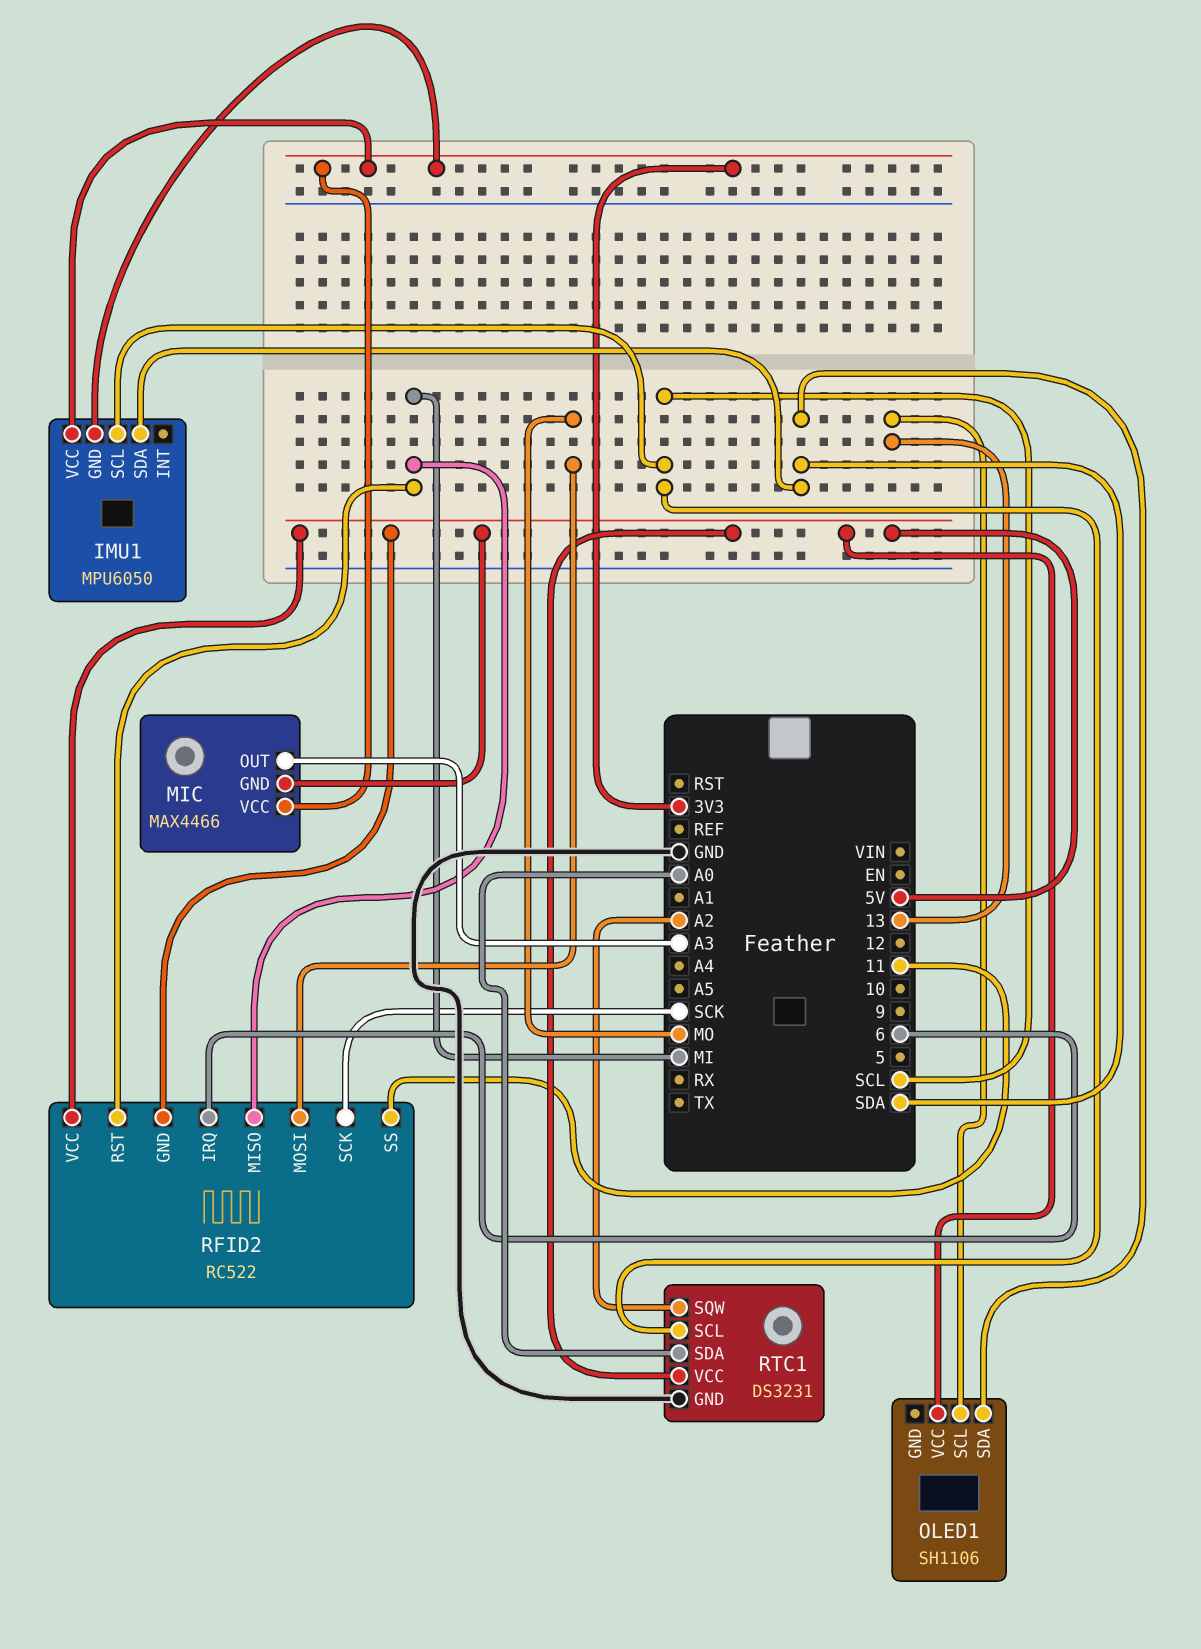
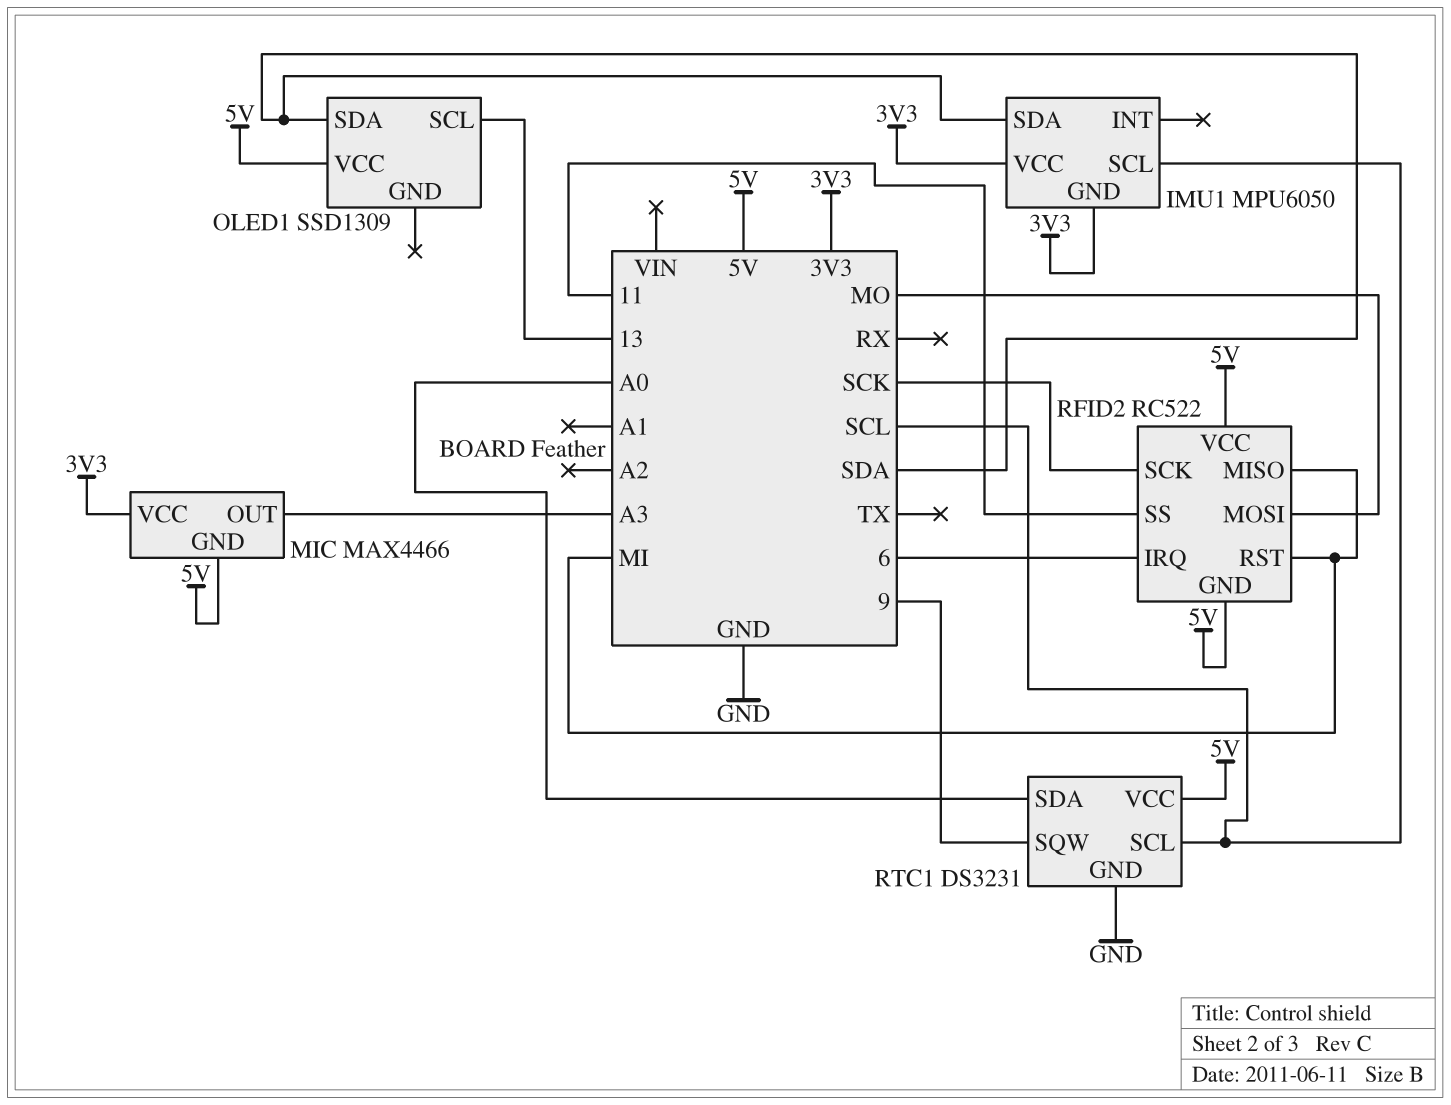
OLED1: SH1106 -> SSD1309
RTC1 pin SQW: A2 -> 9

